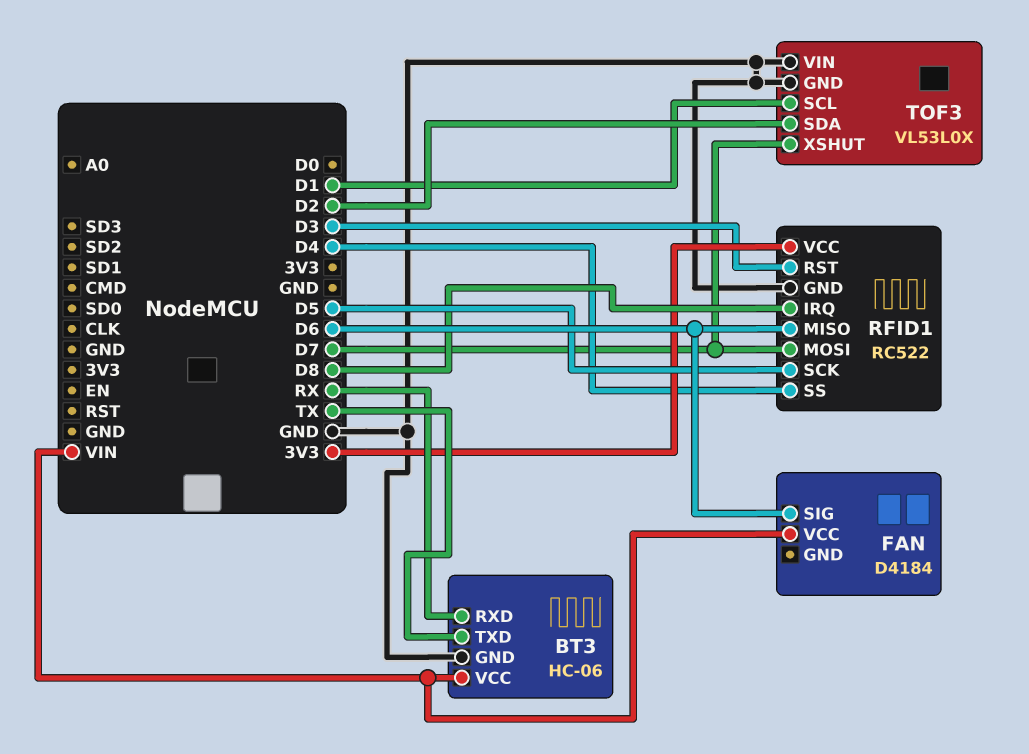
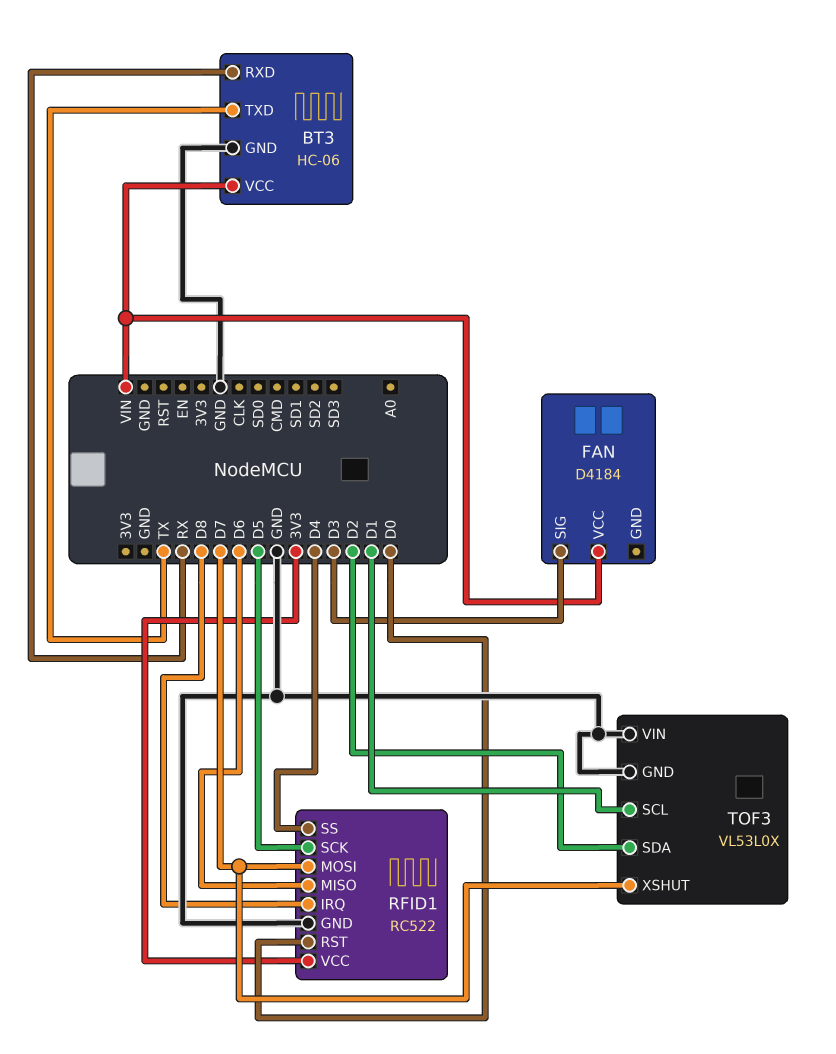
FAN pin SIG: D6 -> D3
RFID1 pin RST: D3 -> D0

